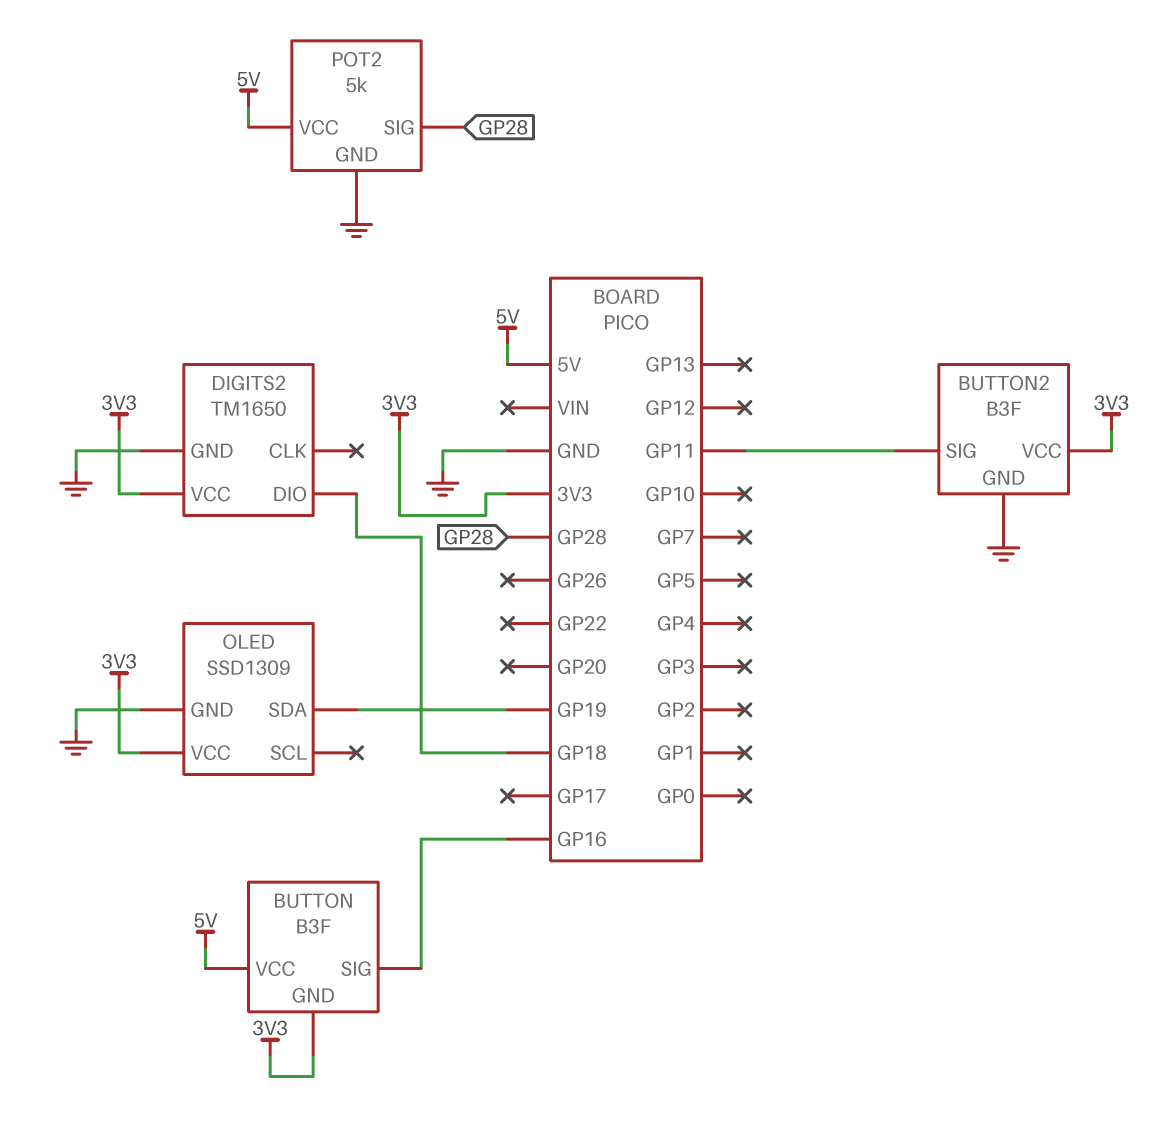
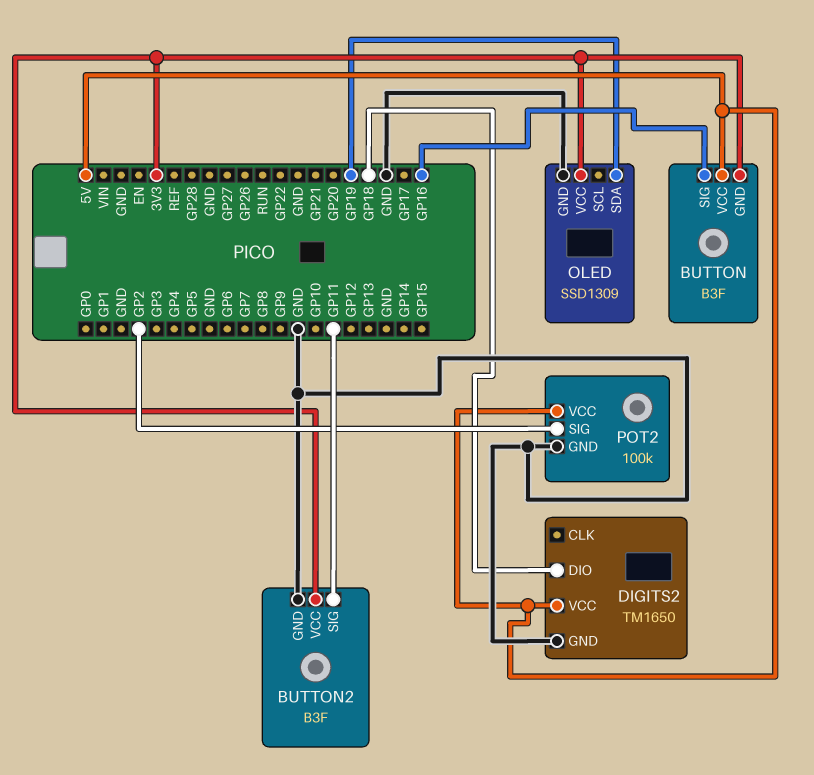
DIGITS2 pin VCC: 3V3 -> 5V
POT2: 5k -> 100k
POT2 pin SIG: GP28 -> GP2

